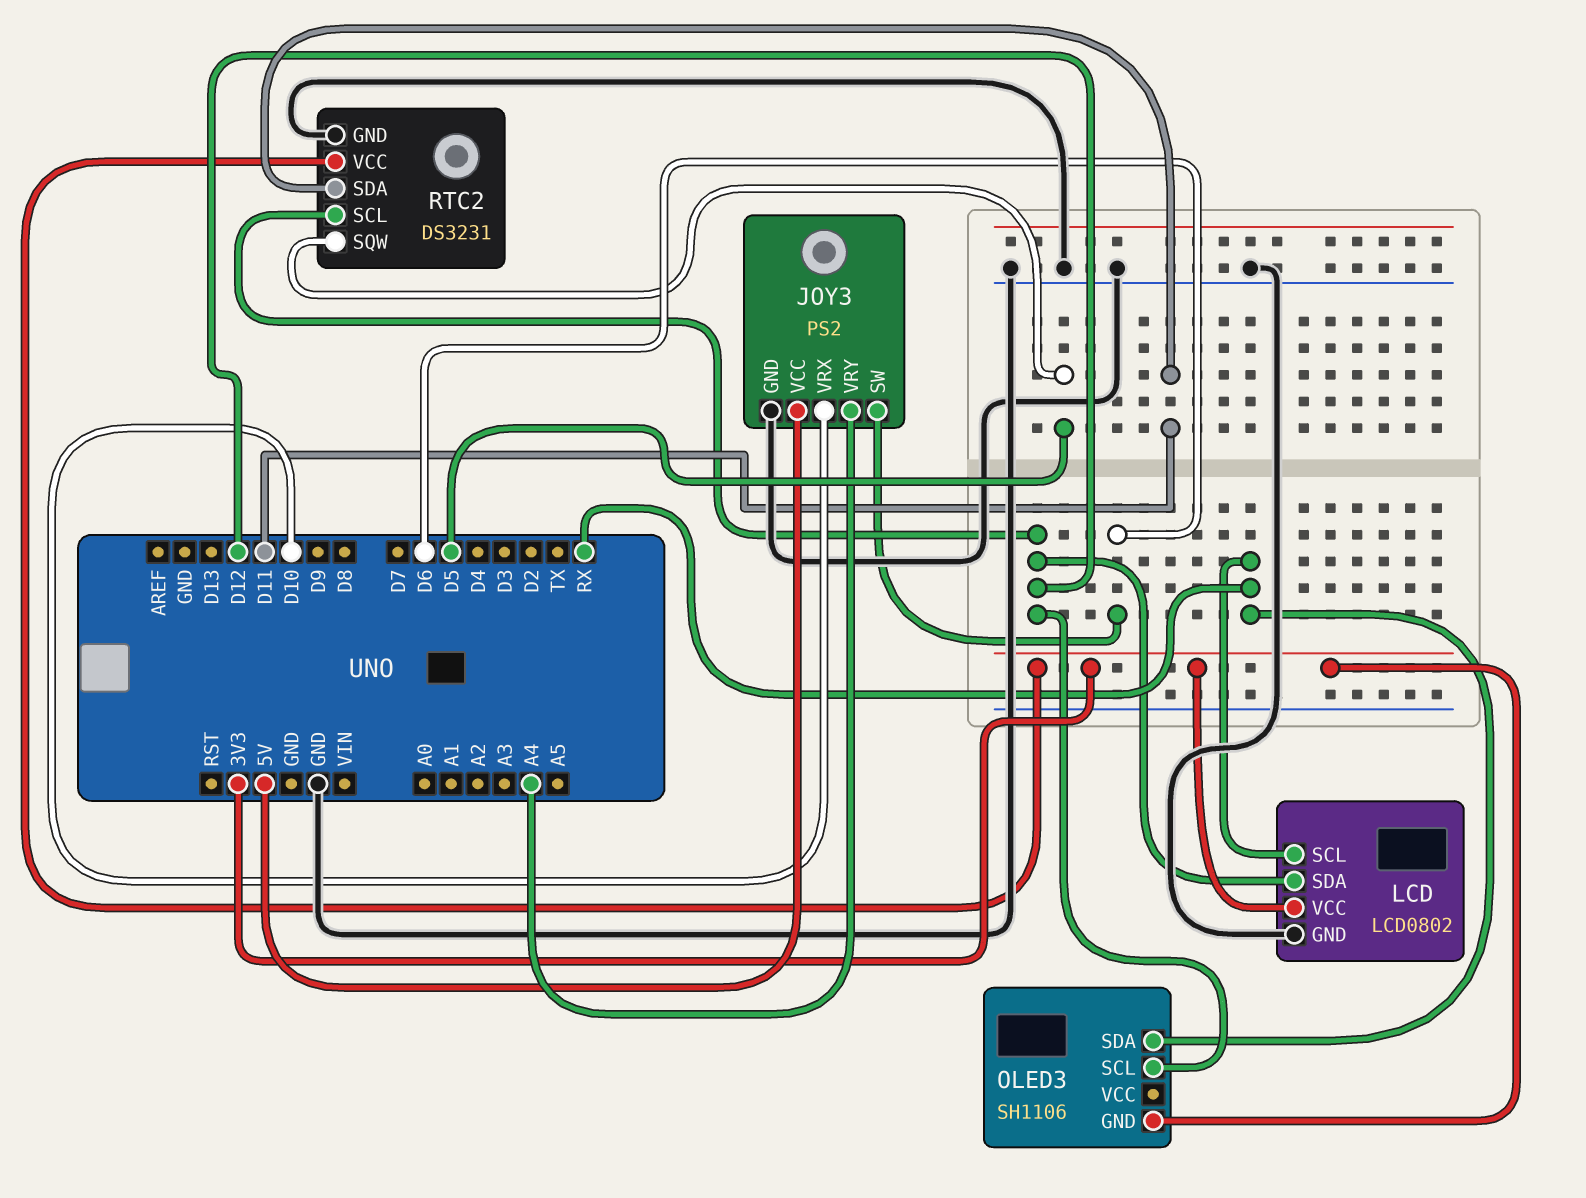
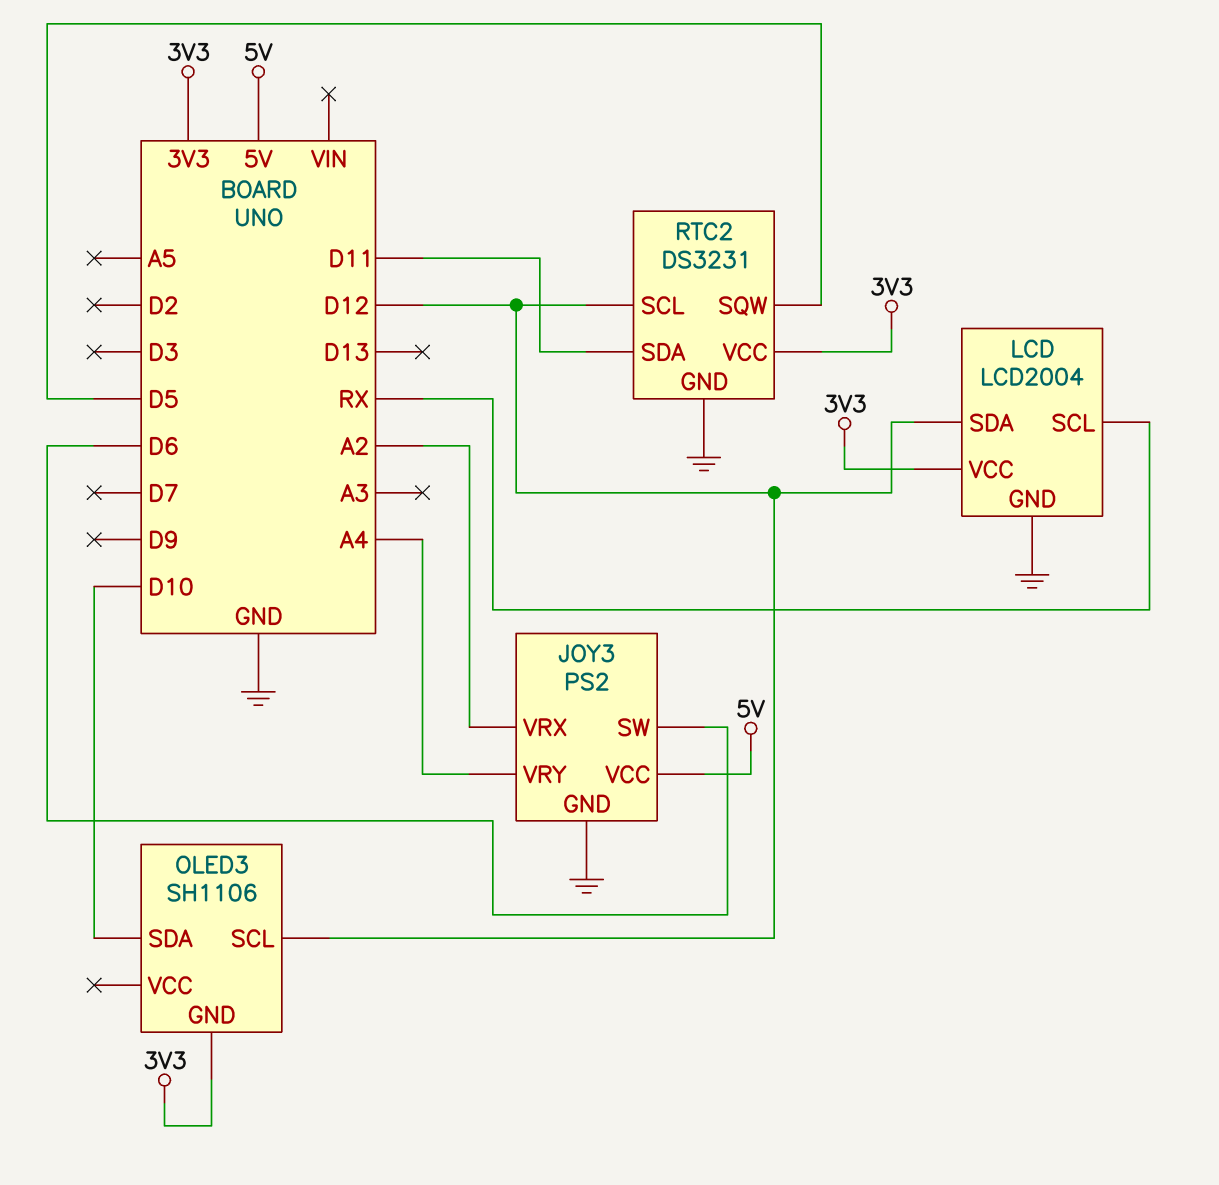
JOY3 pin VRX: D10 -> A2
LCD: LCD0802 -> LCD2004
OLED3 pin SDA: RX -> D10

